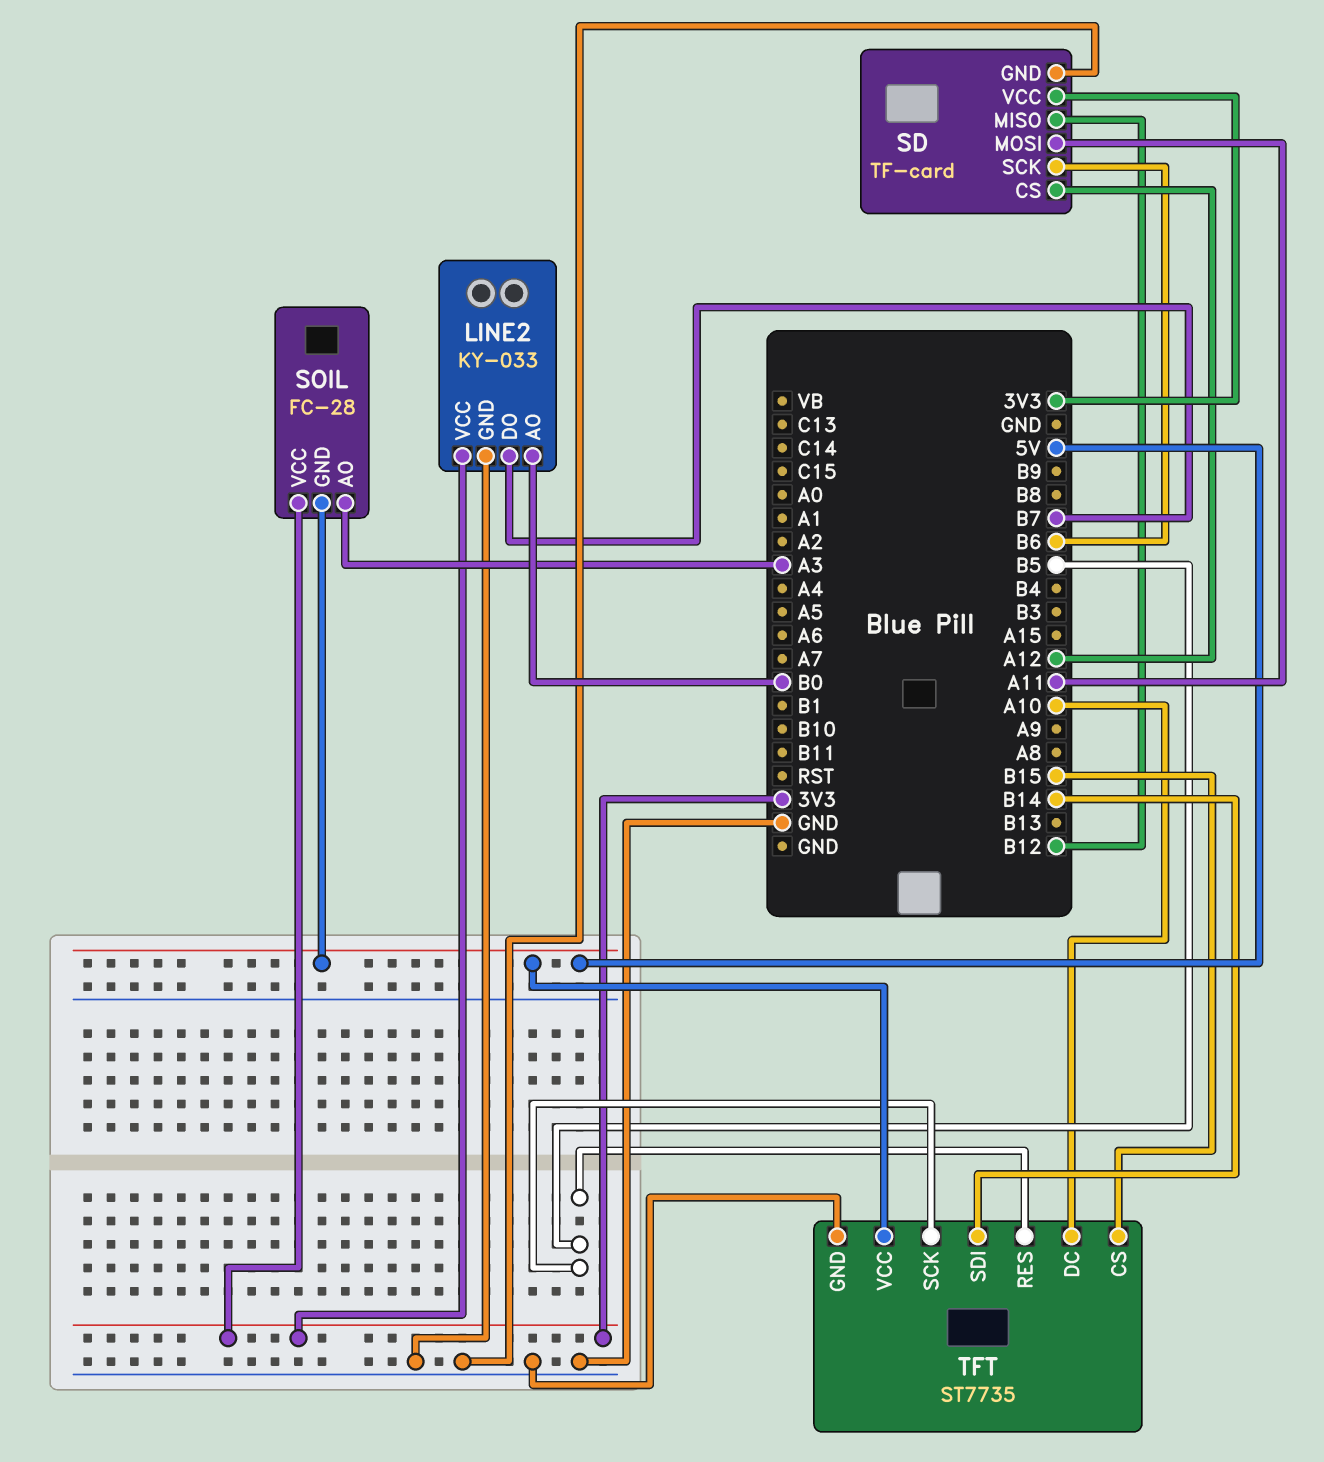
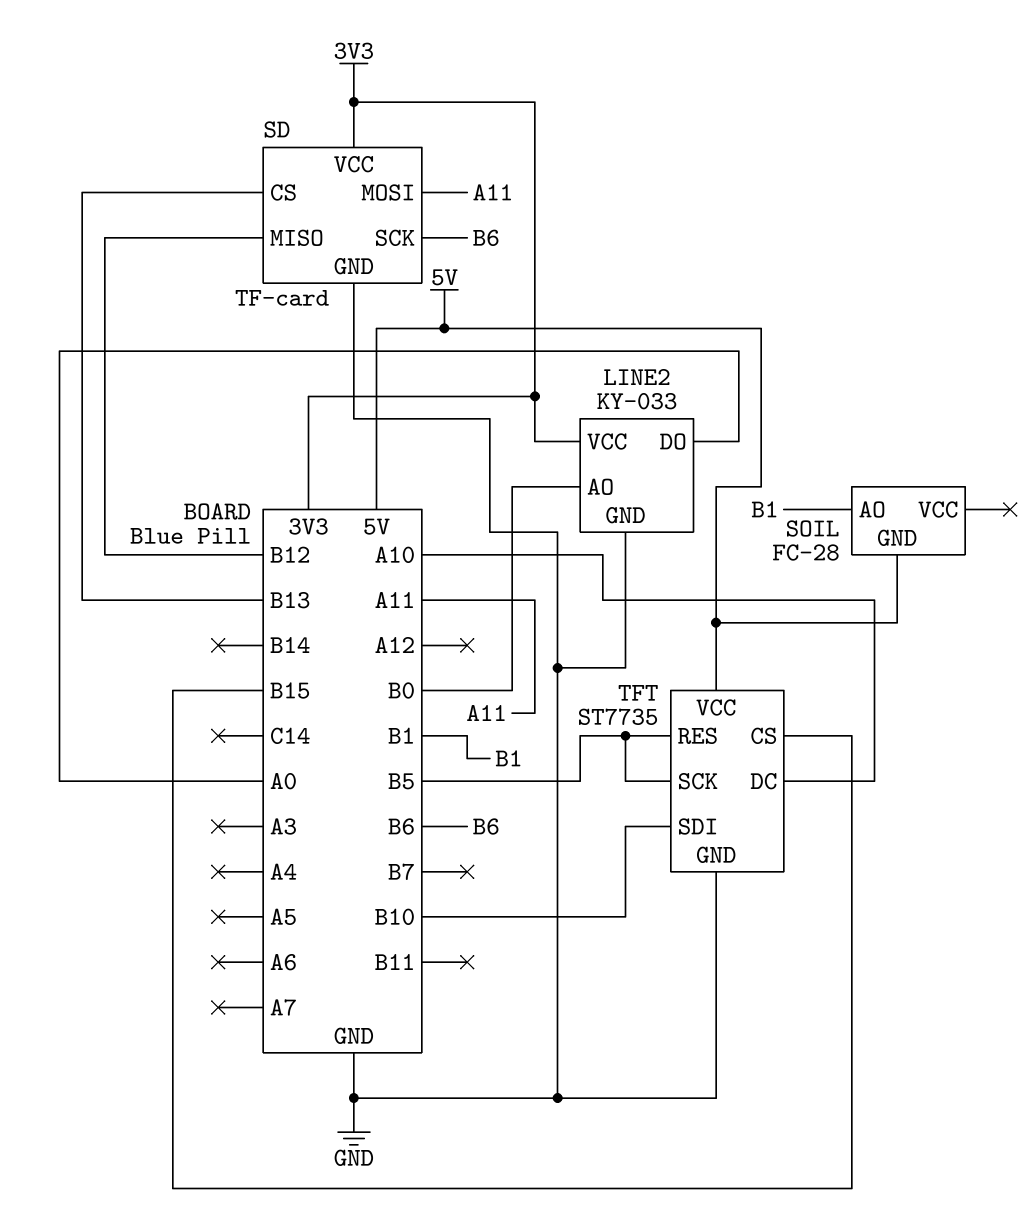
LINE2 pin DO: B7 -> A0
SD pin CS: A12 -> B13
SOIL pin AO: A3 -> B1
SOIL pin VCC: 3V3 -> none
TFT pin SDI: B14 -> B10

